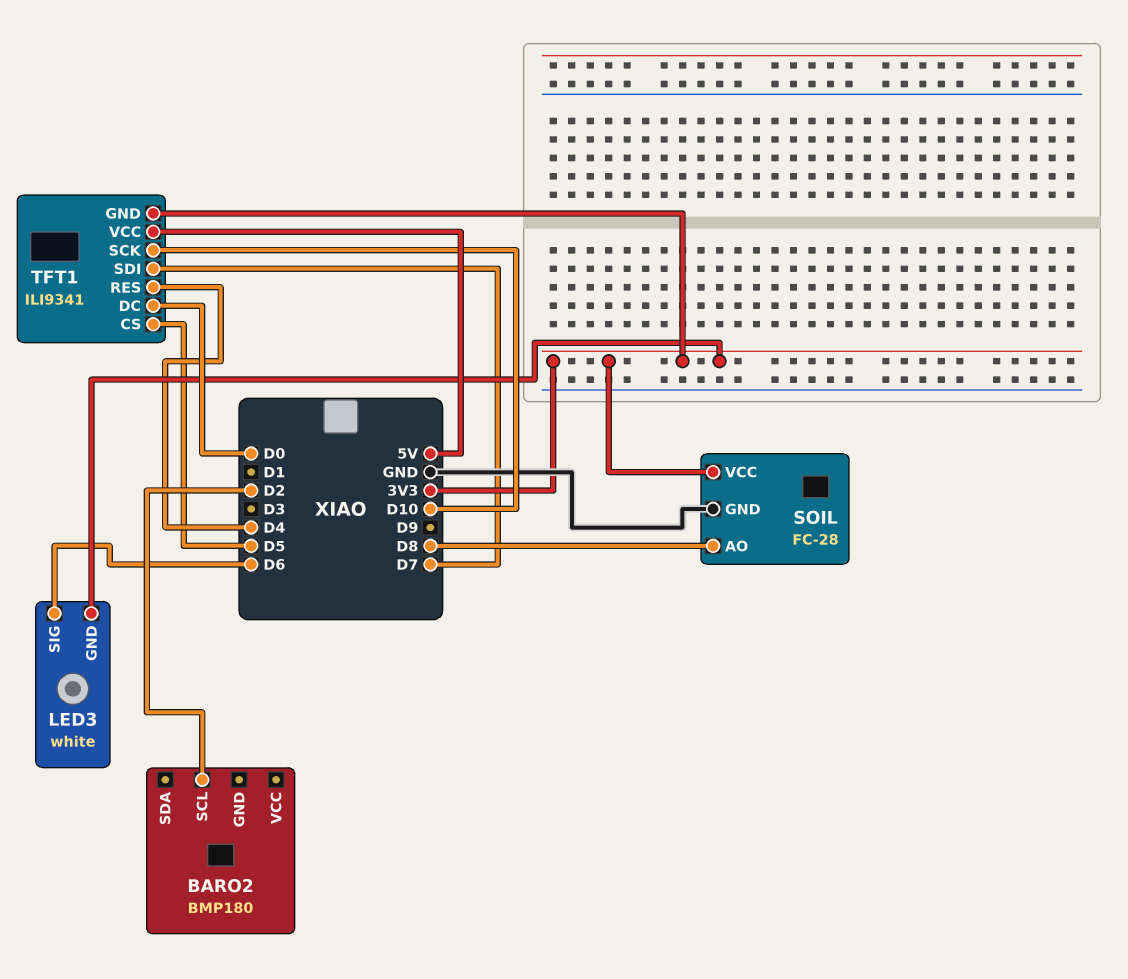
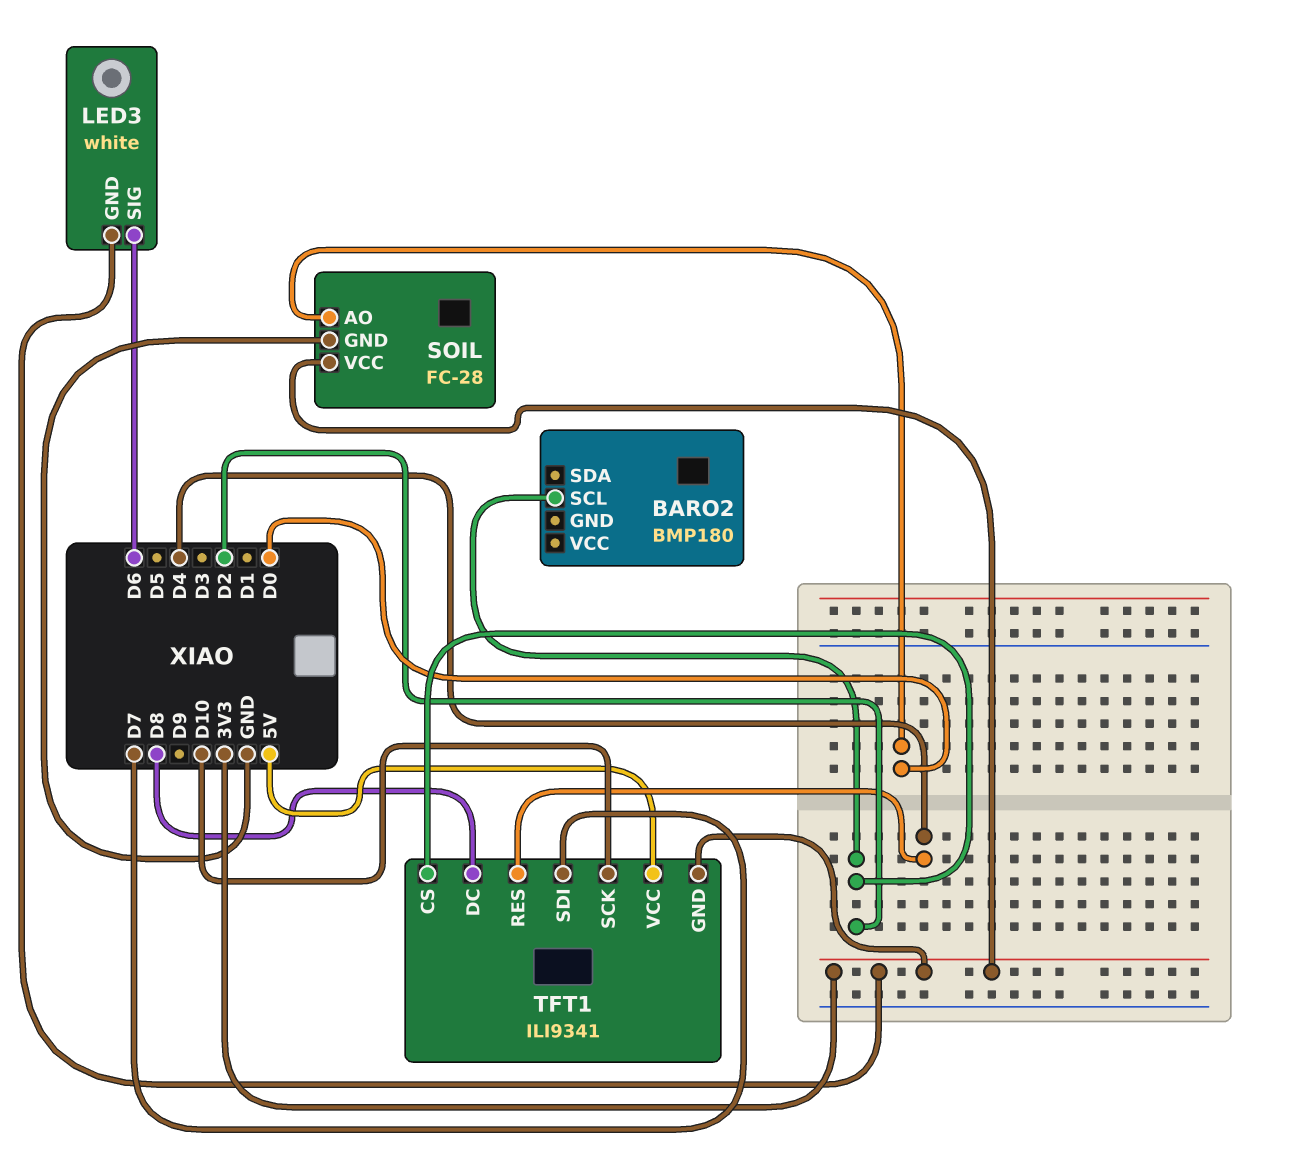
SOIL pin AO: D8 -> D0
TFT1 pin CS: D5 -> D2
TFT1 pin DC: D0 -> D8

